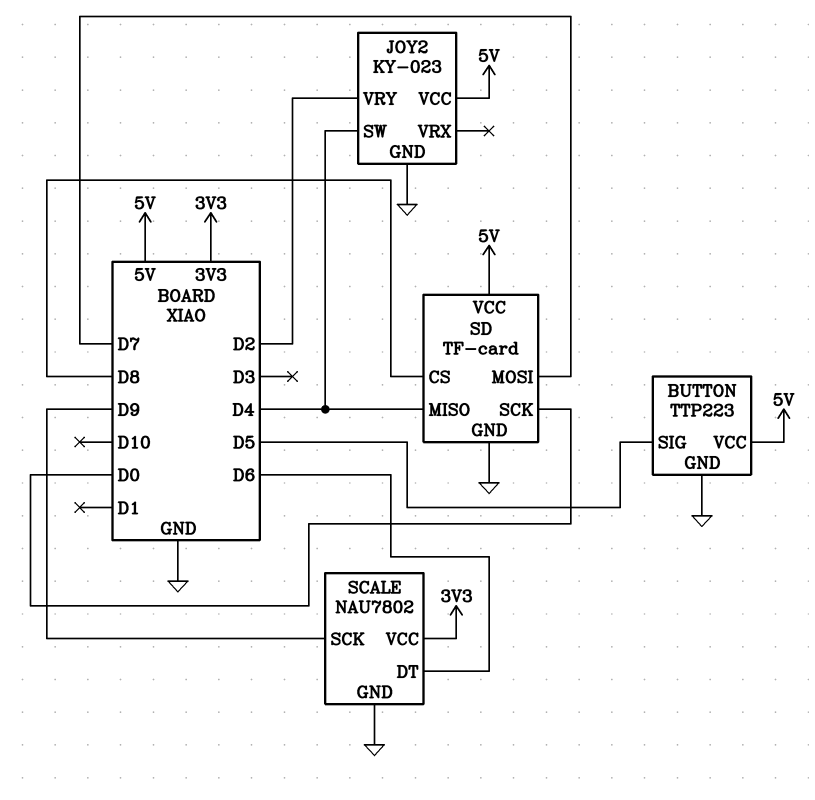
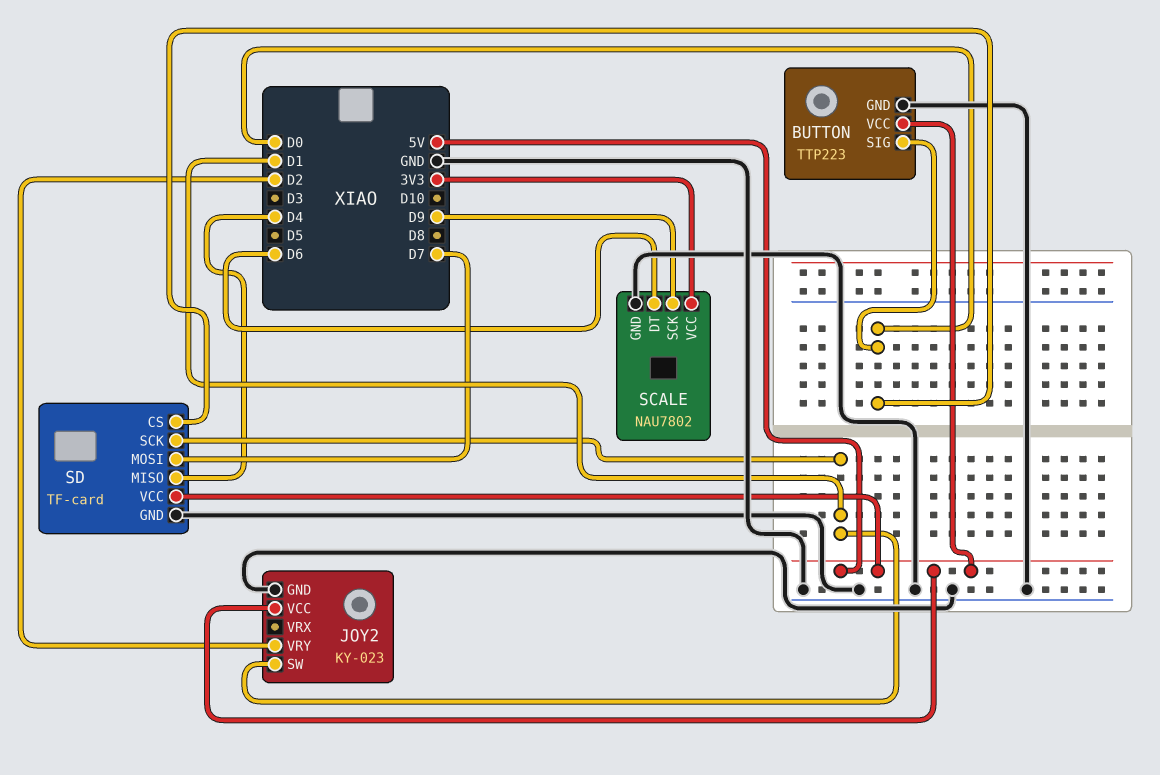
BUTTON pin SIG: D5 -> D0
JOY2 pin SW: D4 -> D1
SD pin CS: D8 -> D0
SD pin SCK: D0 -> D1

